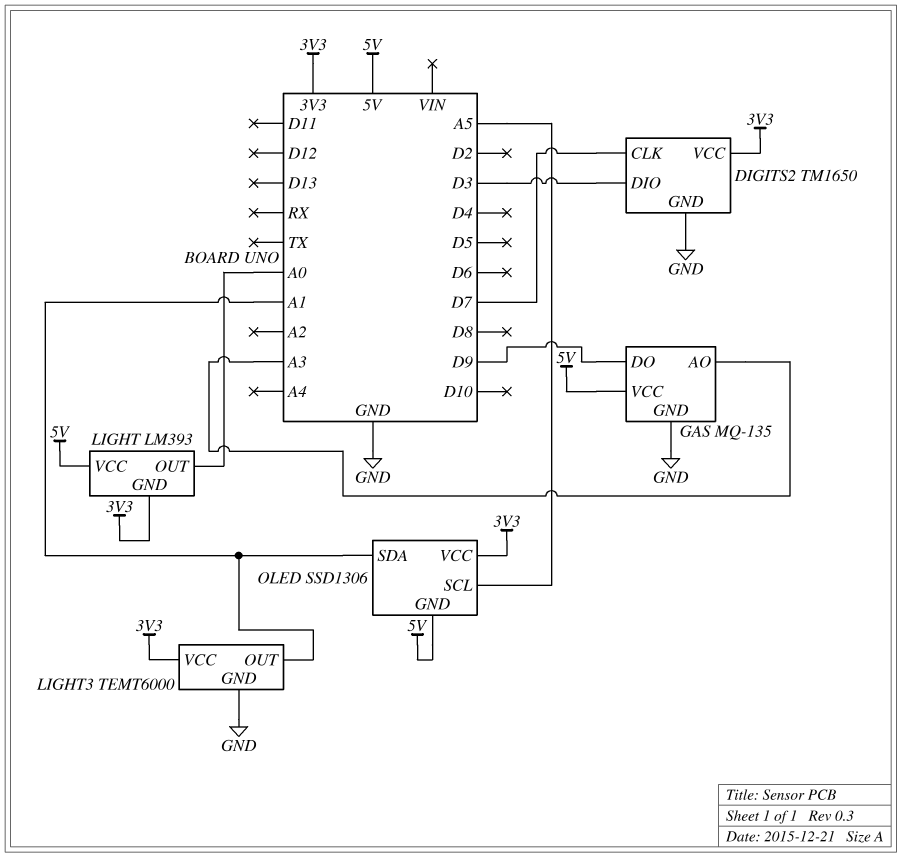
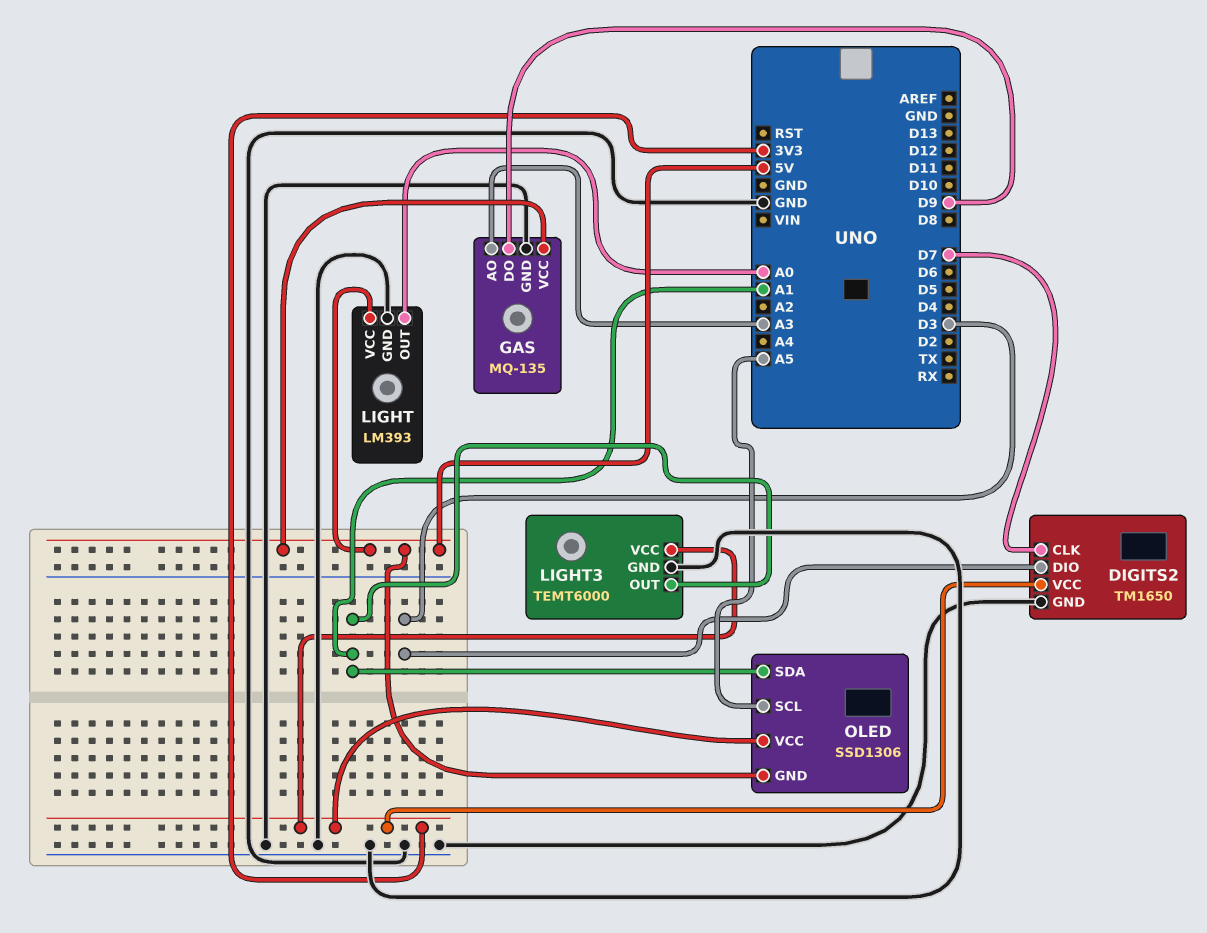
LIGHT pin GND: 3V3 -> GND

